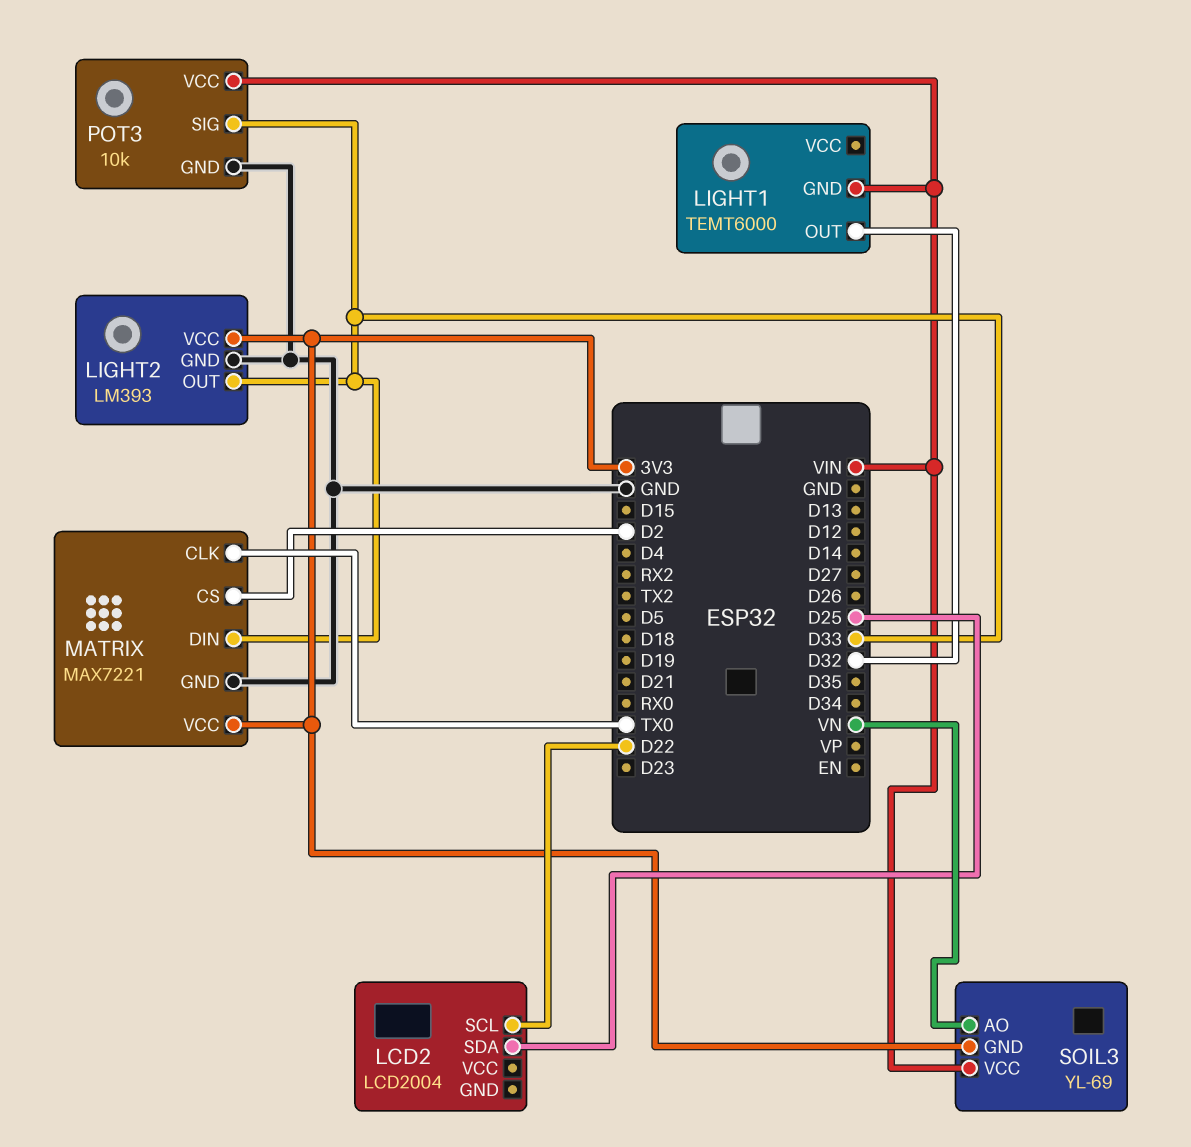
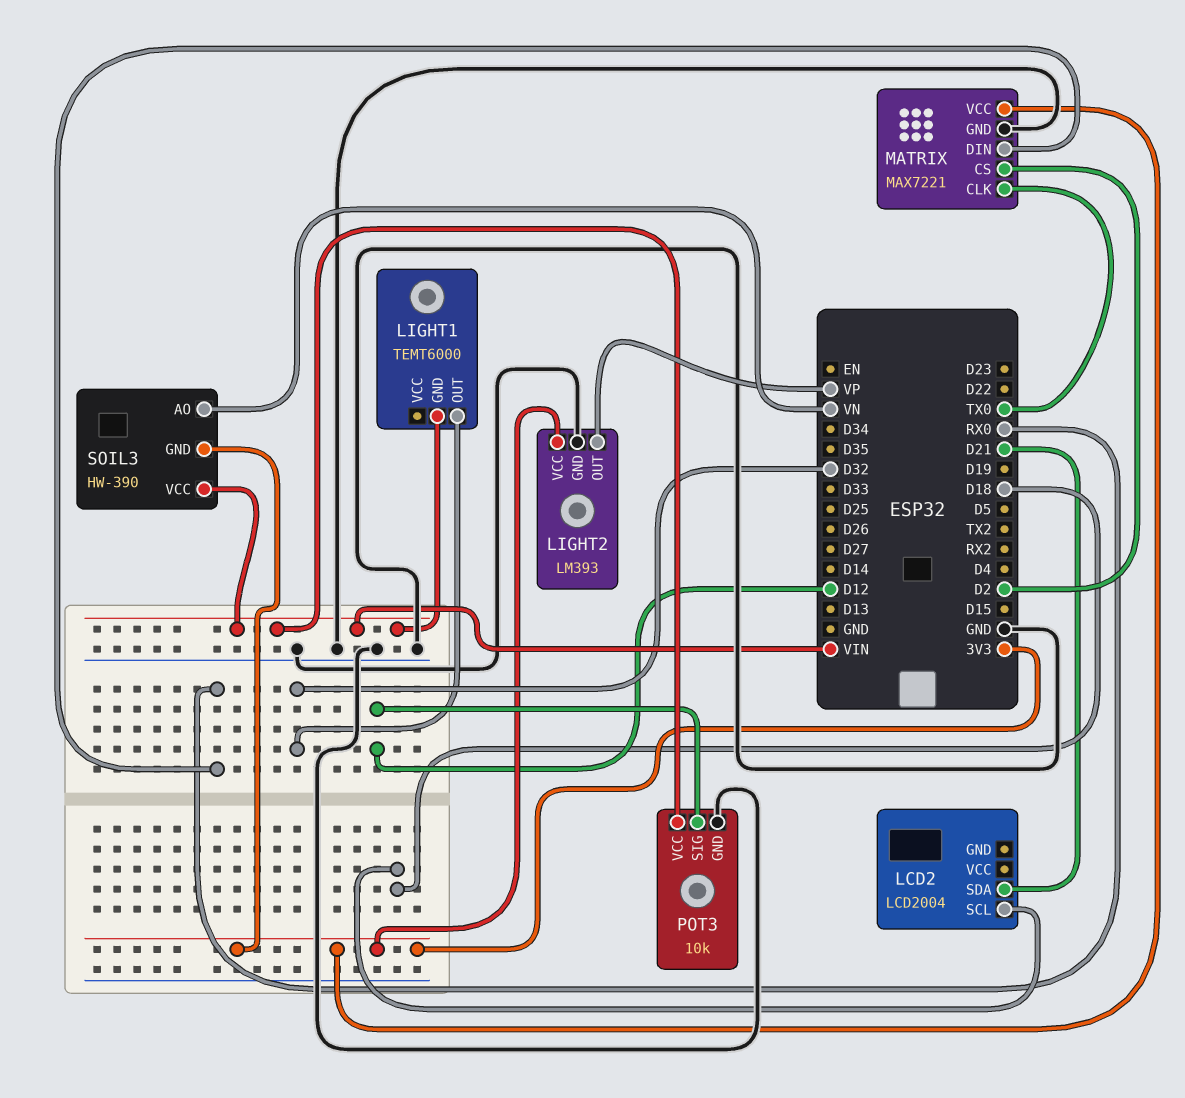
LCD2 pin SCL: D22 -> D18
LCD2 pin SDA: D25 -> D21
LIGHT2 pin OUT: D33 -> VP
MATRIX pin DIN: D33 -> RX0
POT3 pin SIG: D33 -> D12
SOIL3: YL-69 -> HW-390

